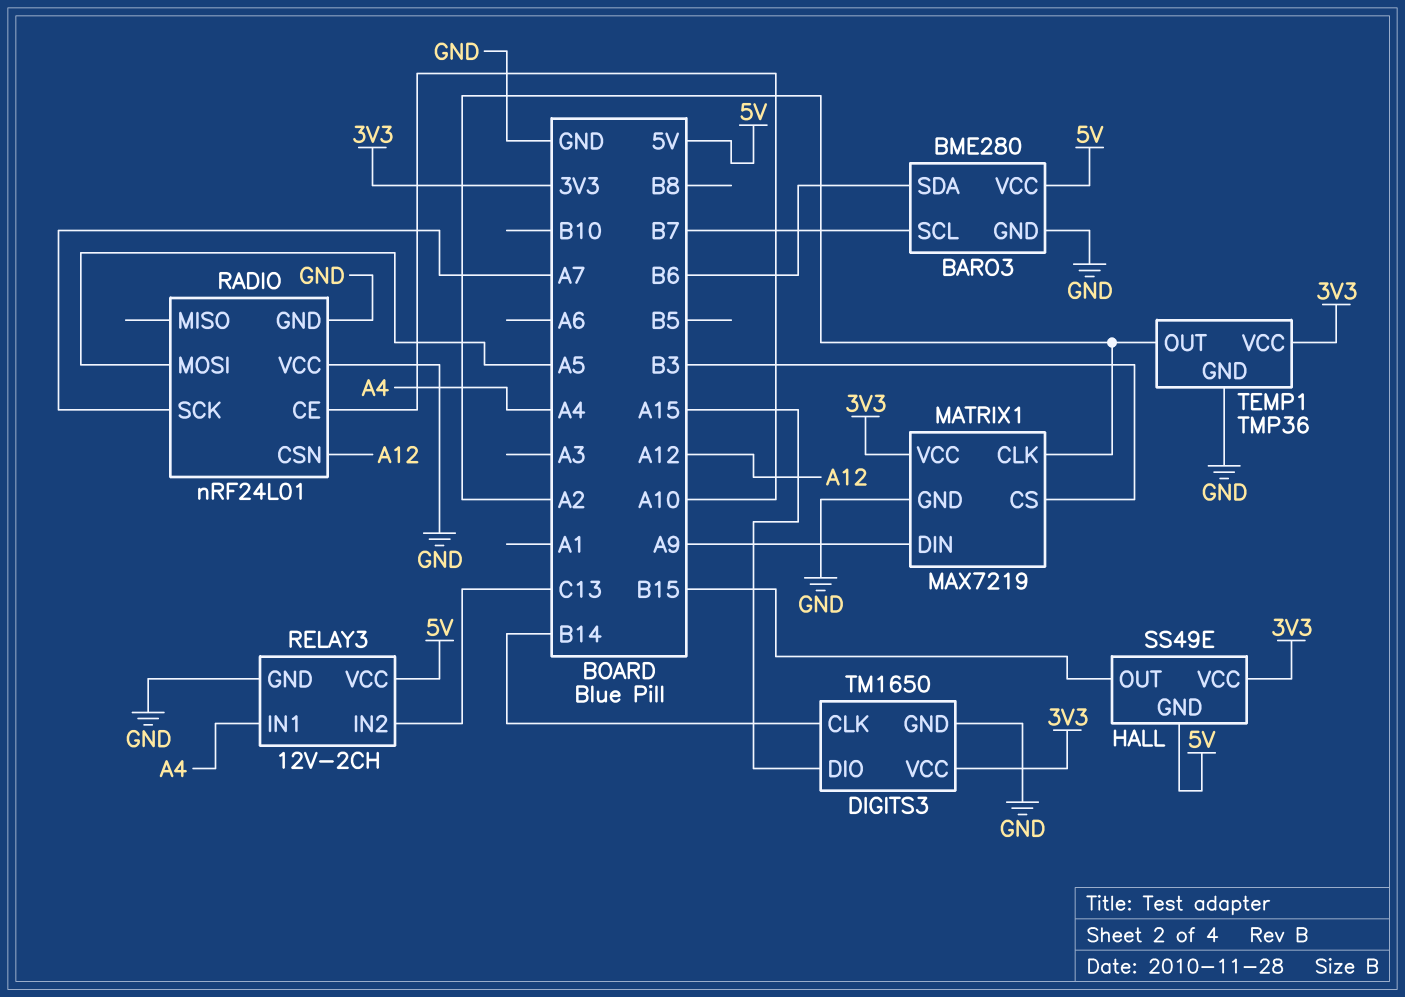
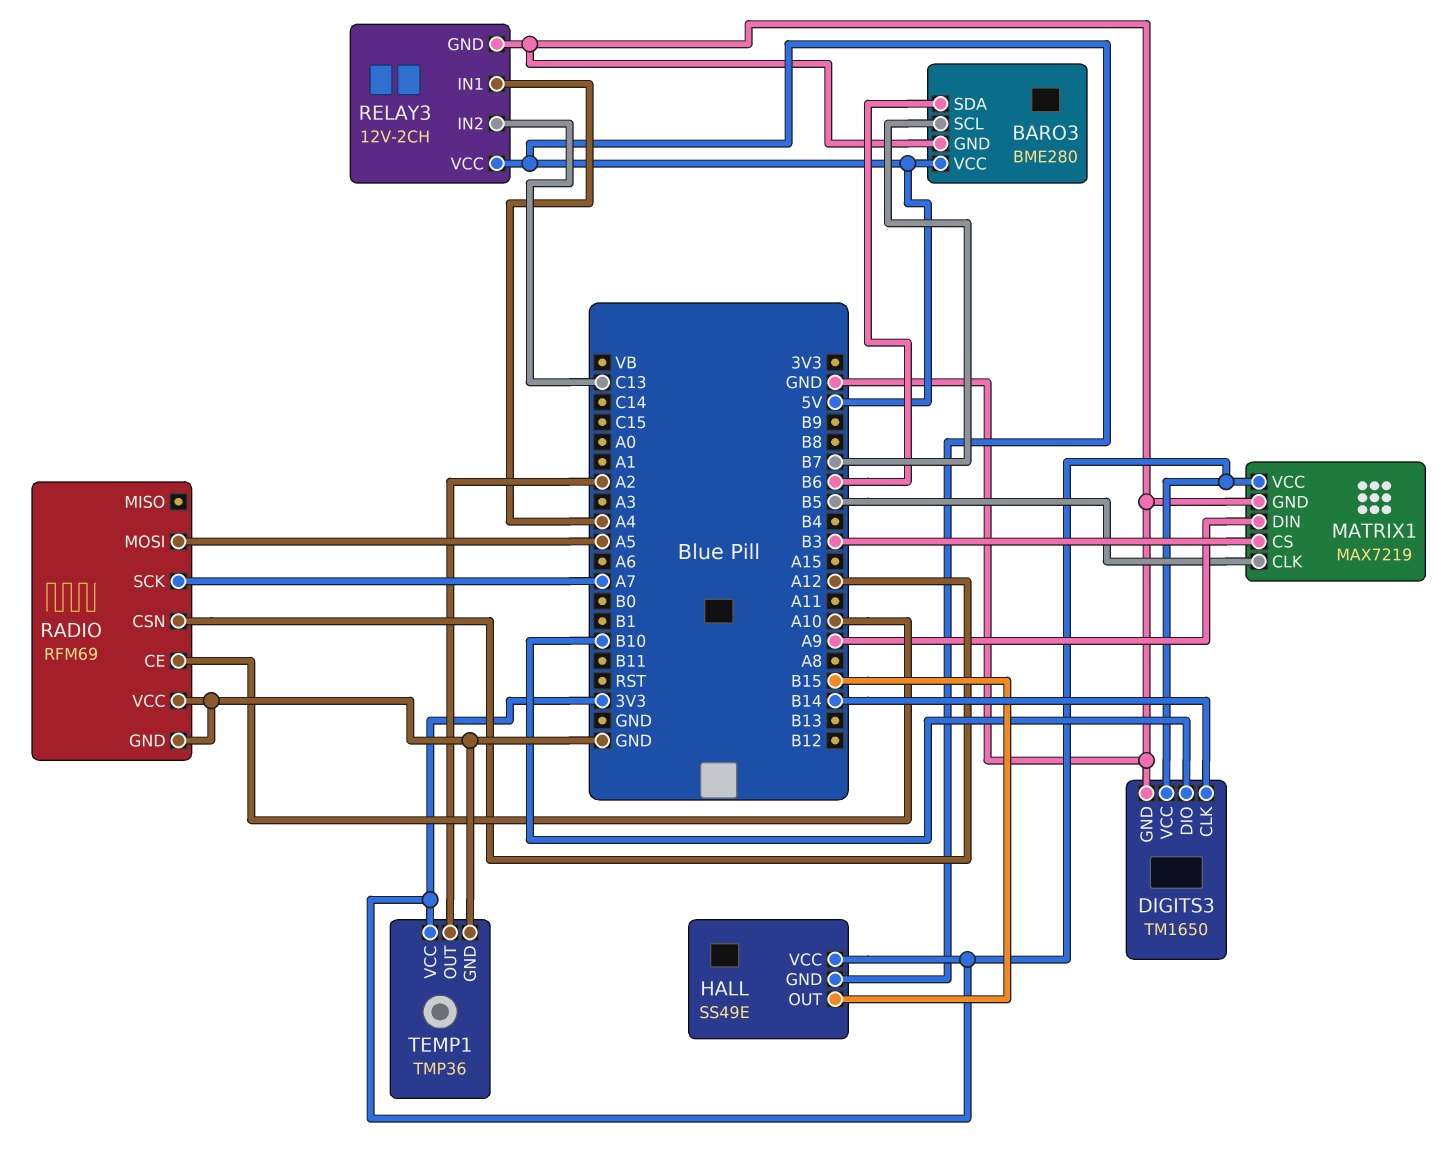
DIGITS3 pin DIO: A15 -> B10
MATRIX1 pin CLK: A2 -> B5
RADIO: nRF24L01 -> RFM69

